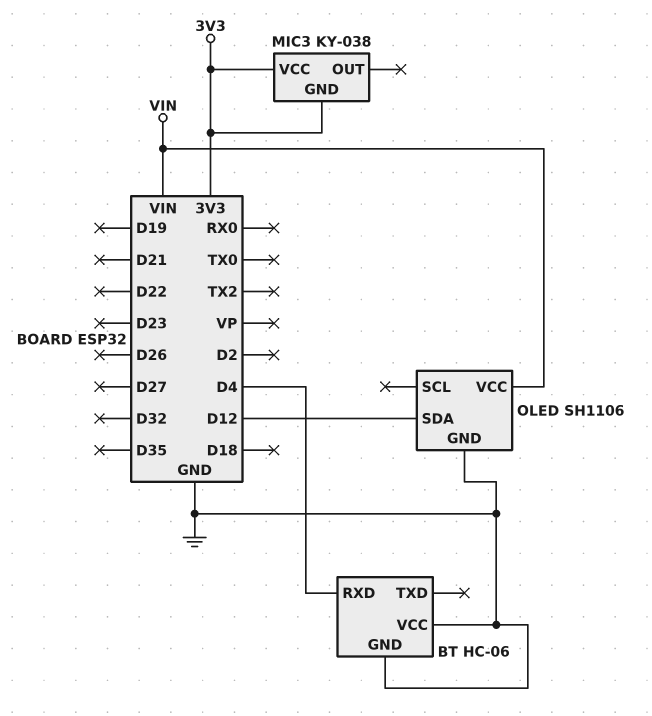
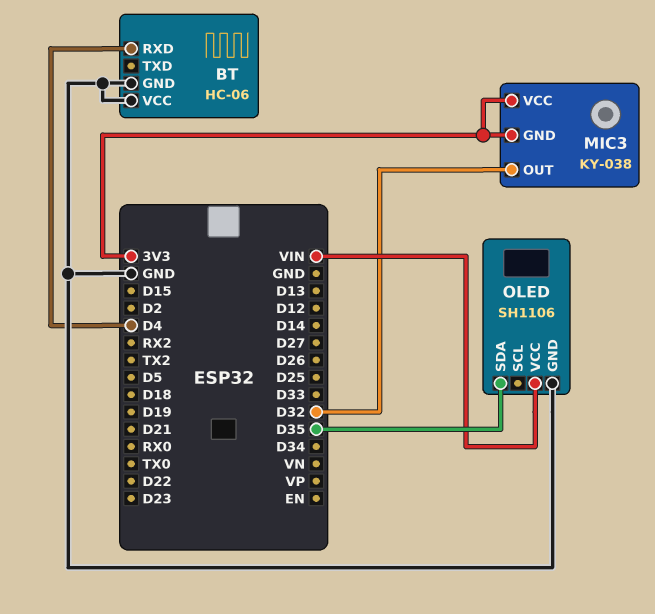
MIC3 pin OUT: none -> D32
OLED pin SDA: D12 -> D35

